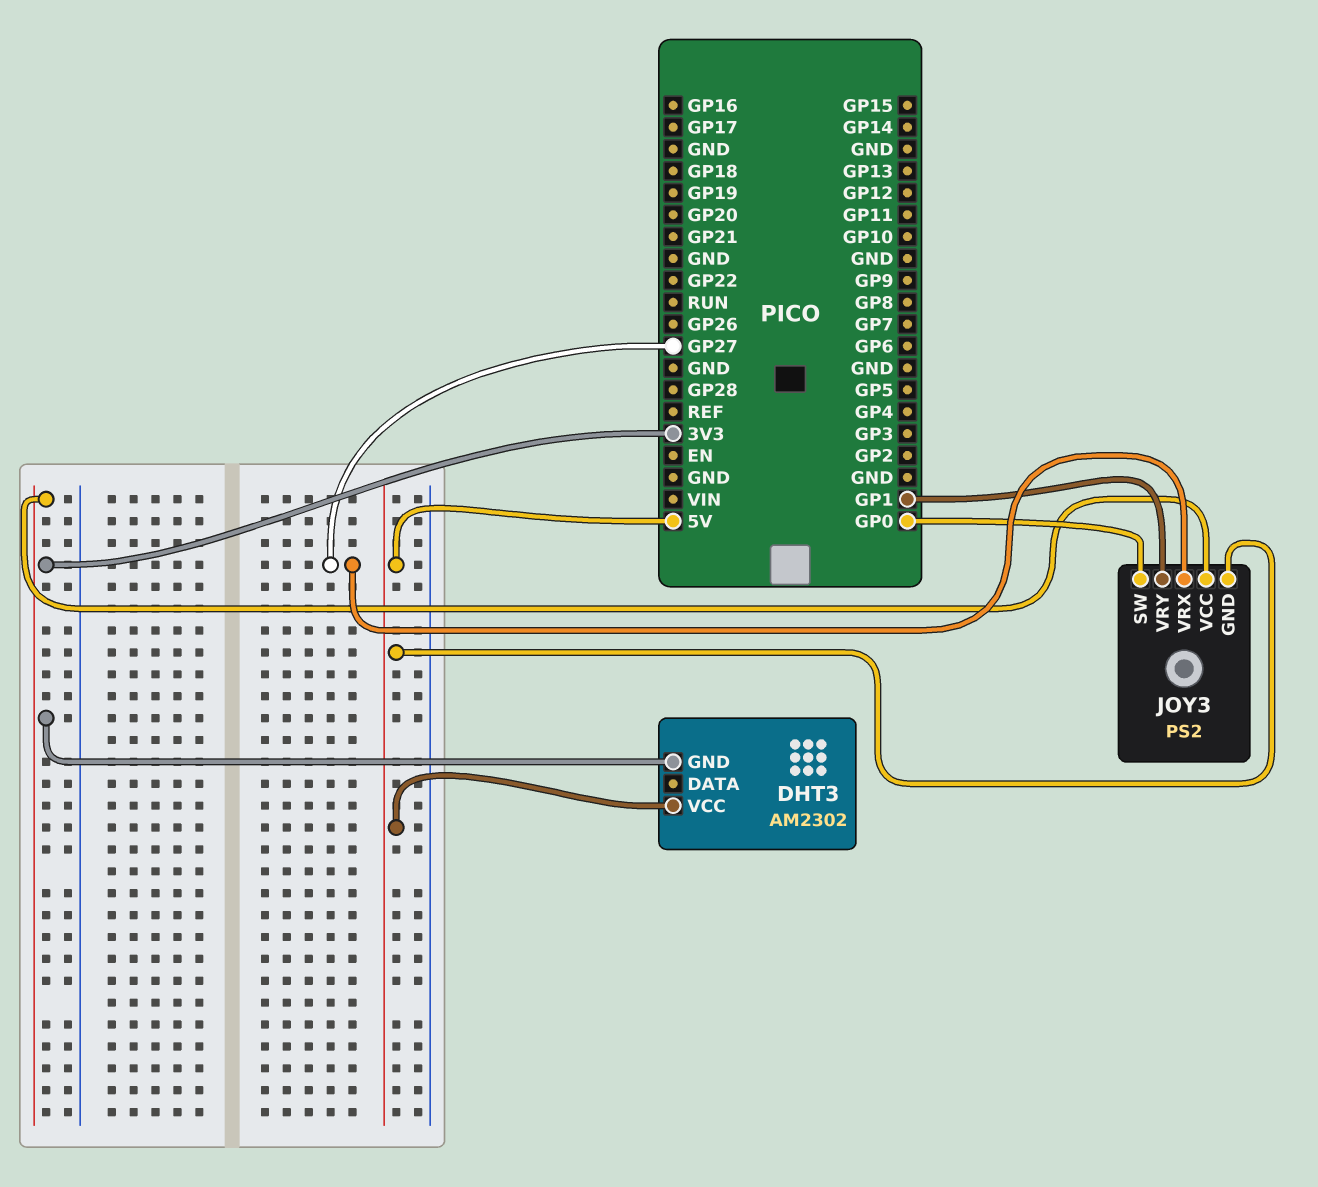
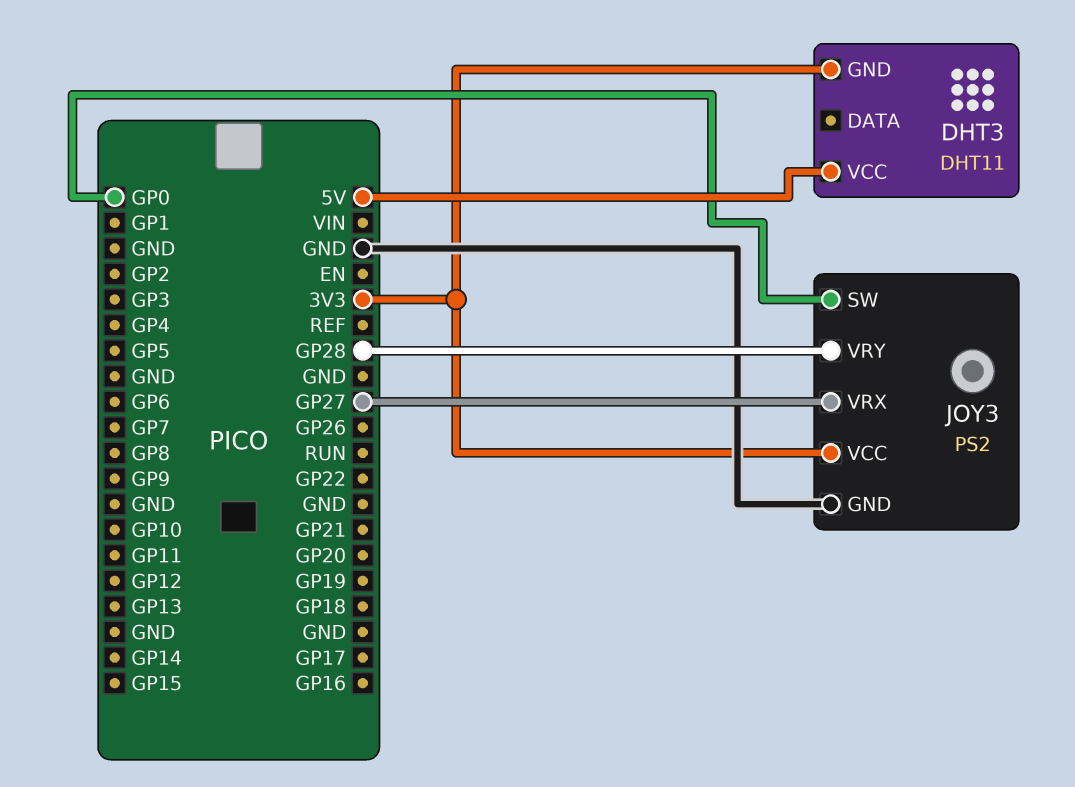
DHT3: AM2302 -> DHT11
JOY3 pin GND: 5V -> GND
JOY3 pin VRY: GP1 -> GP28

